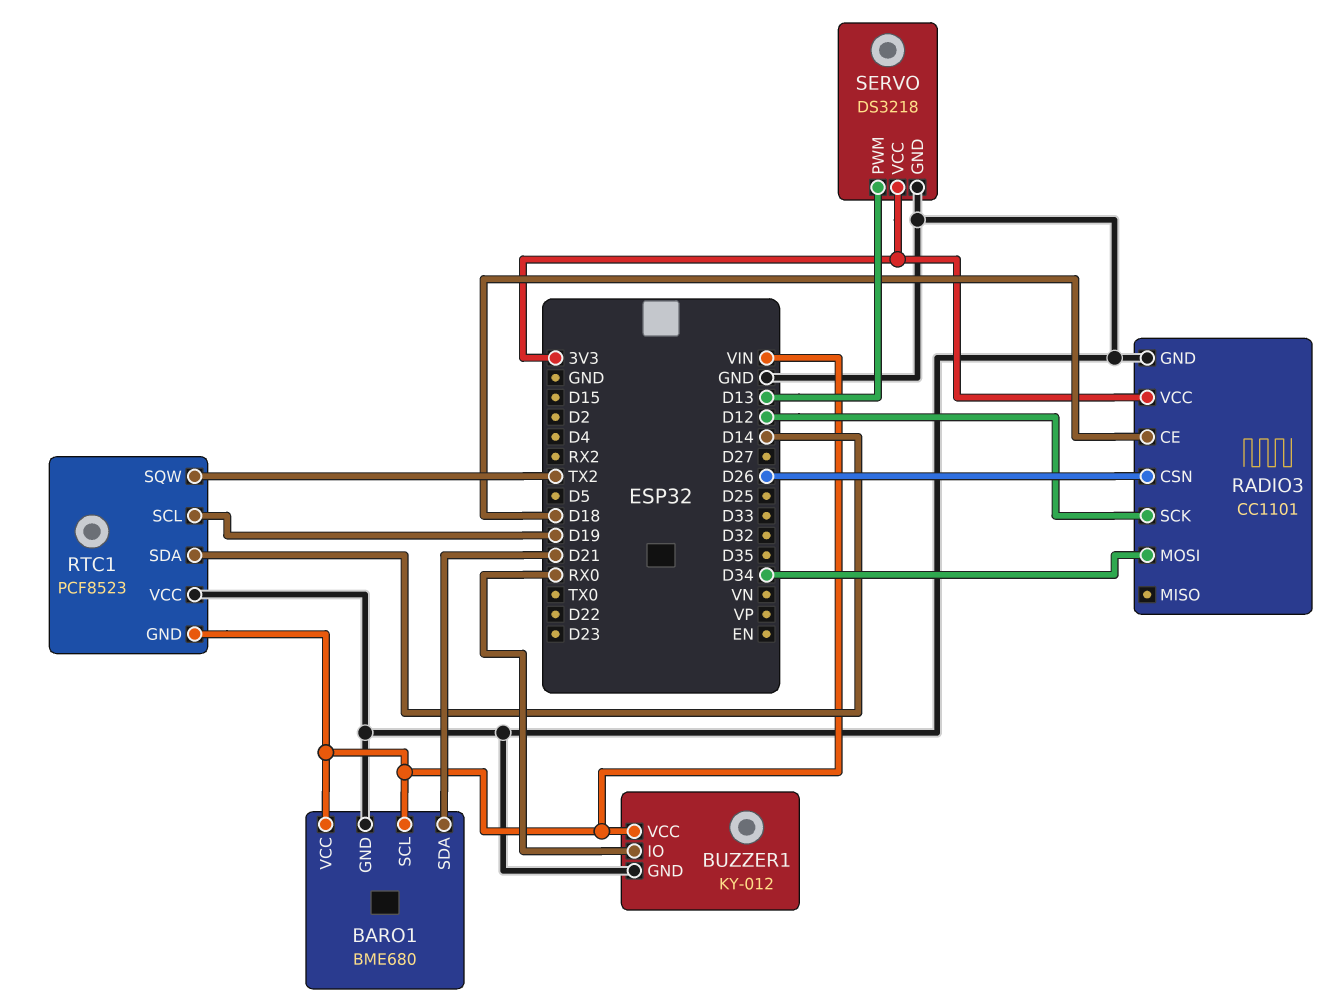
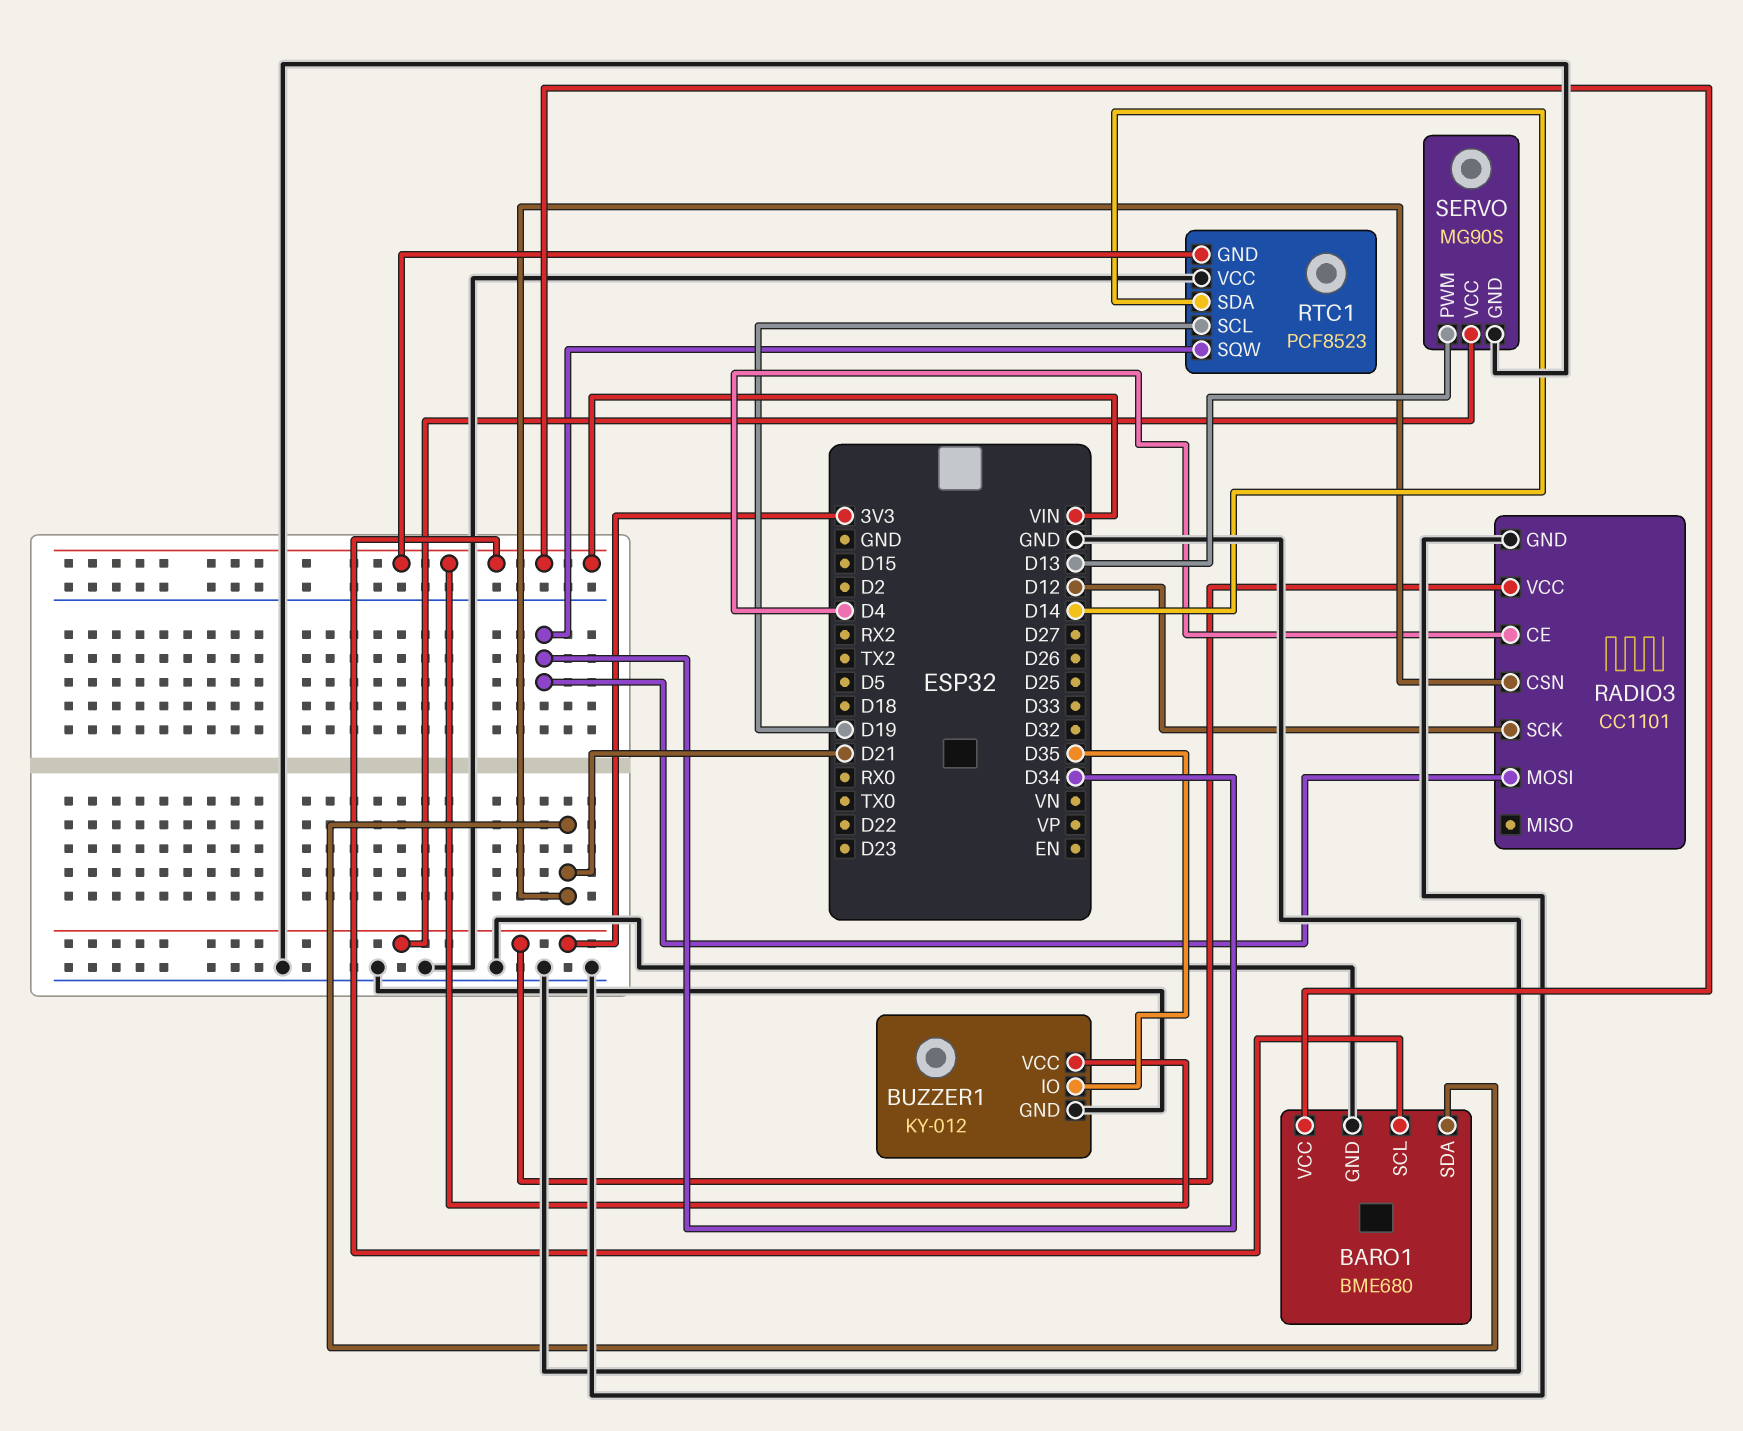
BUZZER1 pin IO: RX0 -> D35
RADIO3 pin CE: D18 -> D4
RADIO3 pin CSN: D26 -> D21
RTC1 pin SQW: TX2 -> D34
SERVO: DS3218 -> MG90S

